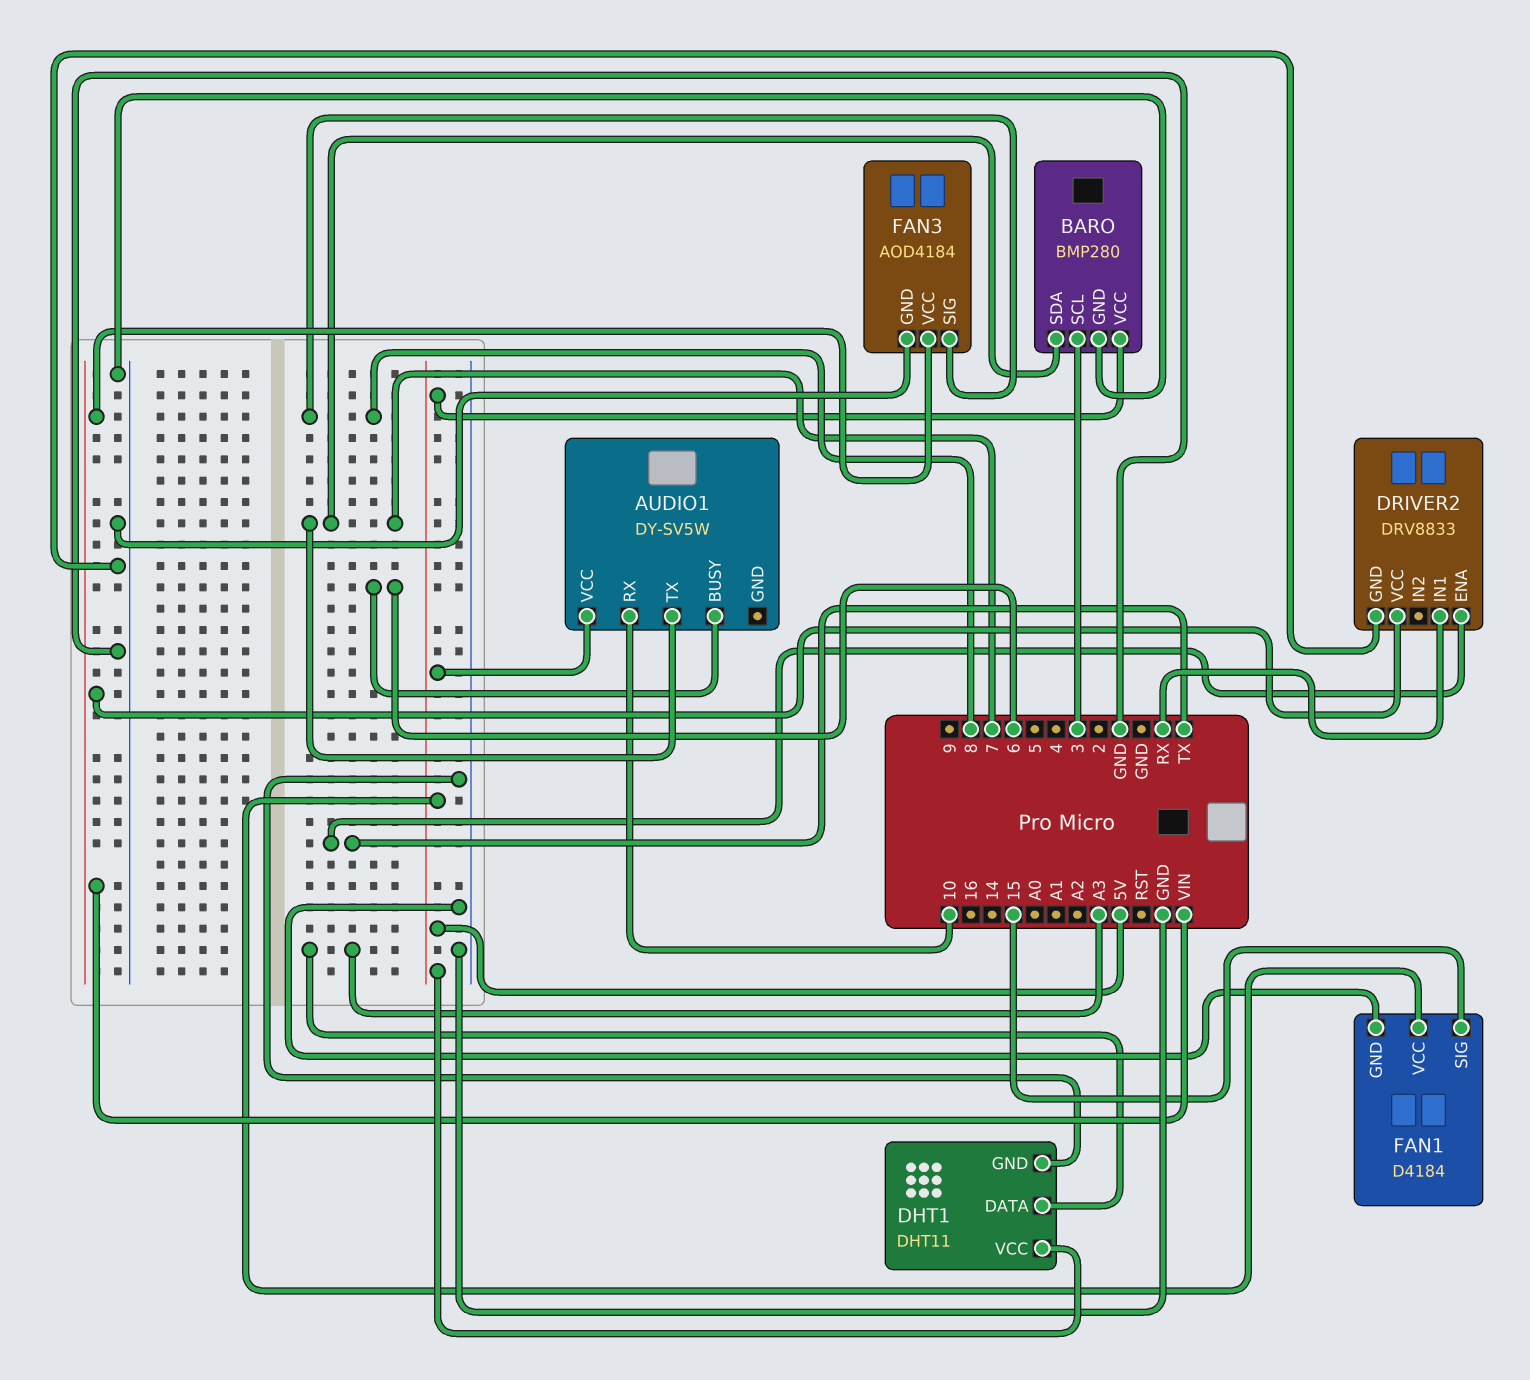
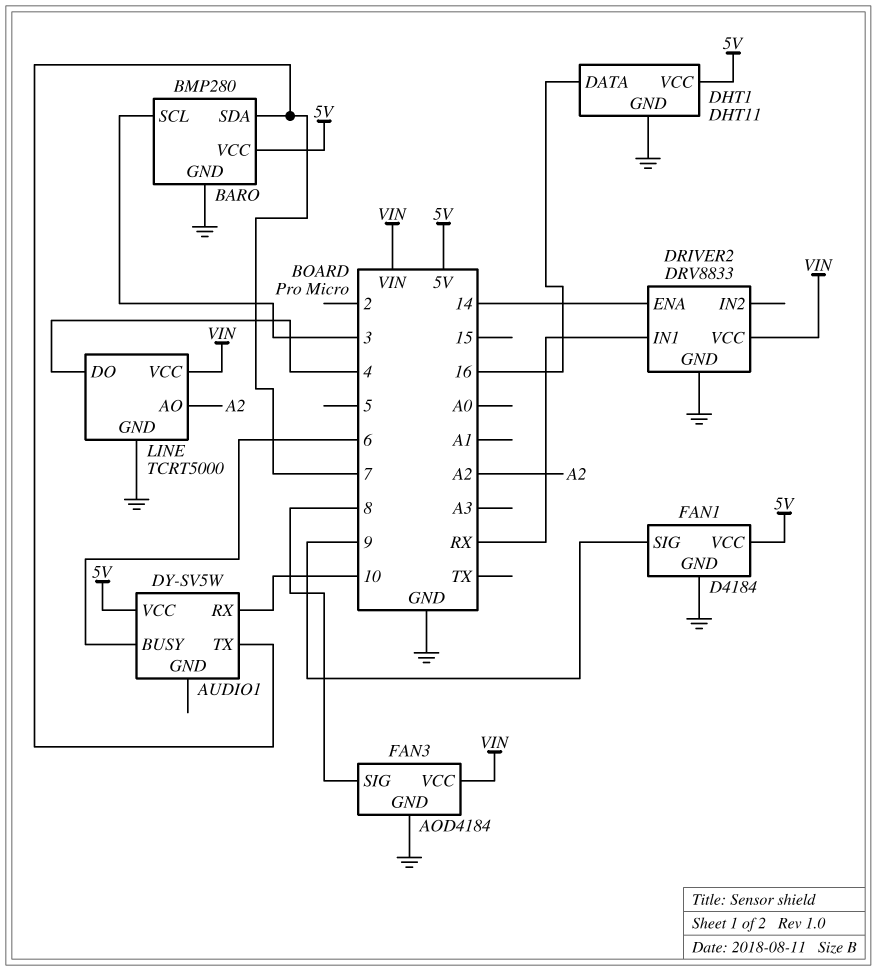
DHT1 pin DATA: A3 -> 16
DRIVER2 pin ENA: TX -> 14
FAN1 pin SIG: 15 -> 9
LINE: none -> TCRT5000
LINE pin AO: none -> A2
LINE pin DO: none -> 4
LINE pin GND: none -> GND
LINE pin VCC: none -> VIN

